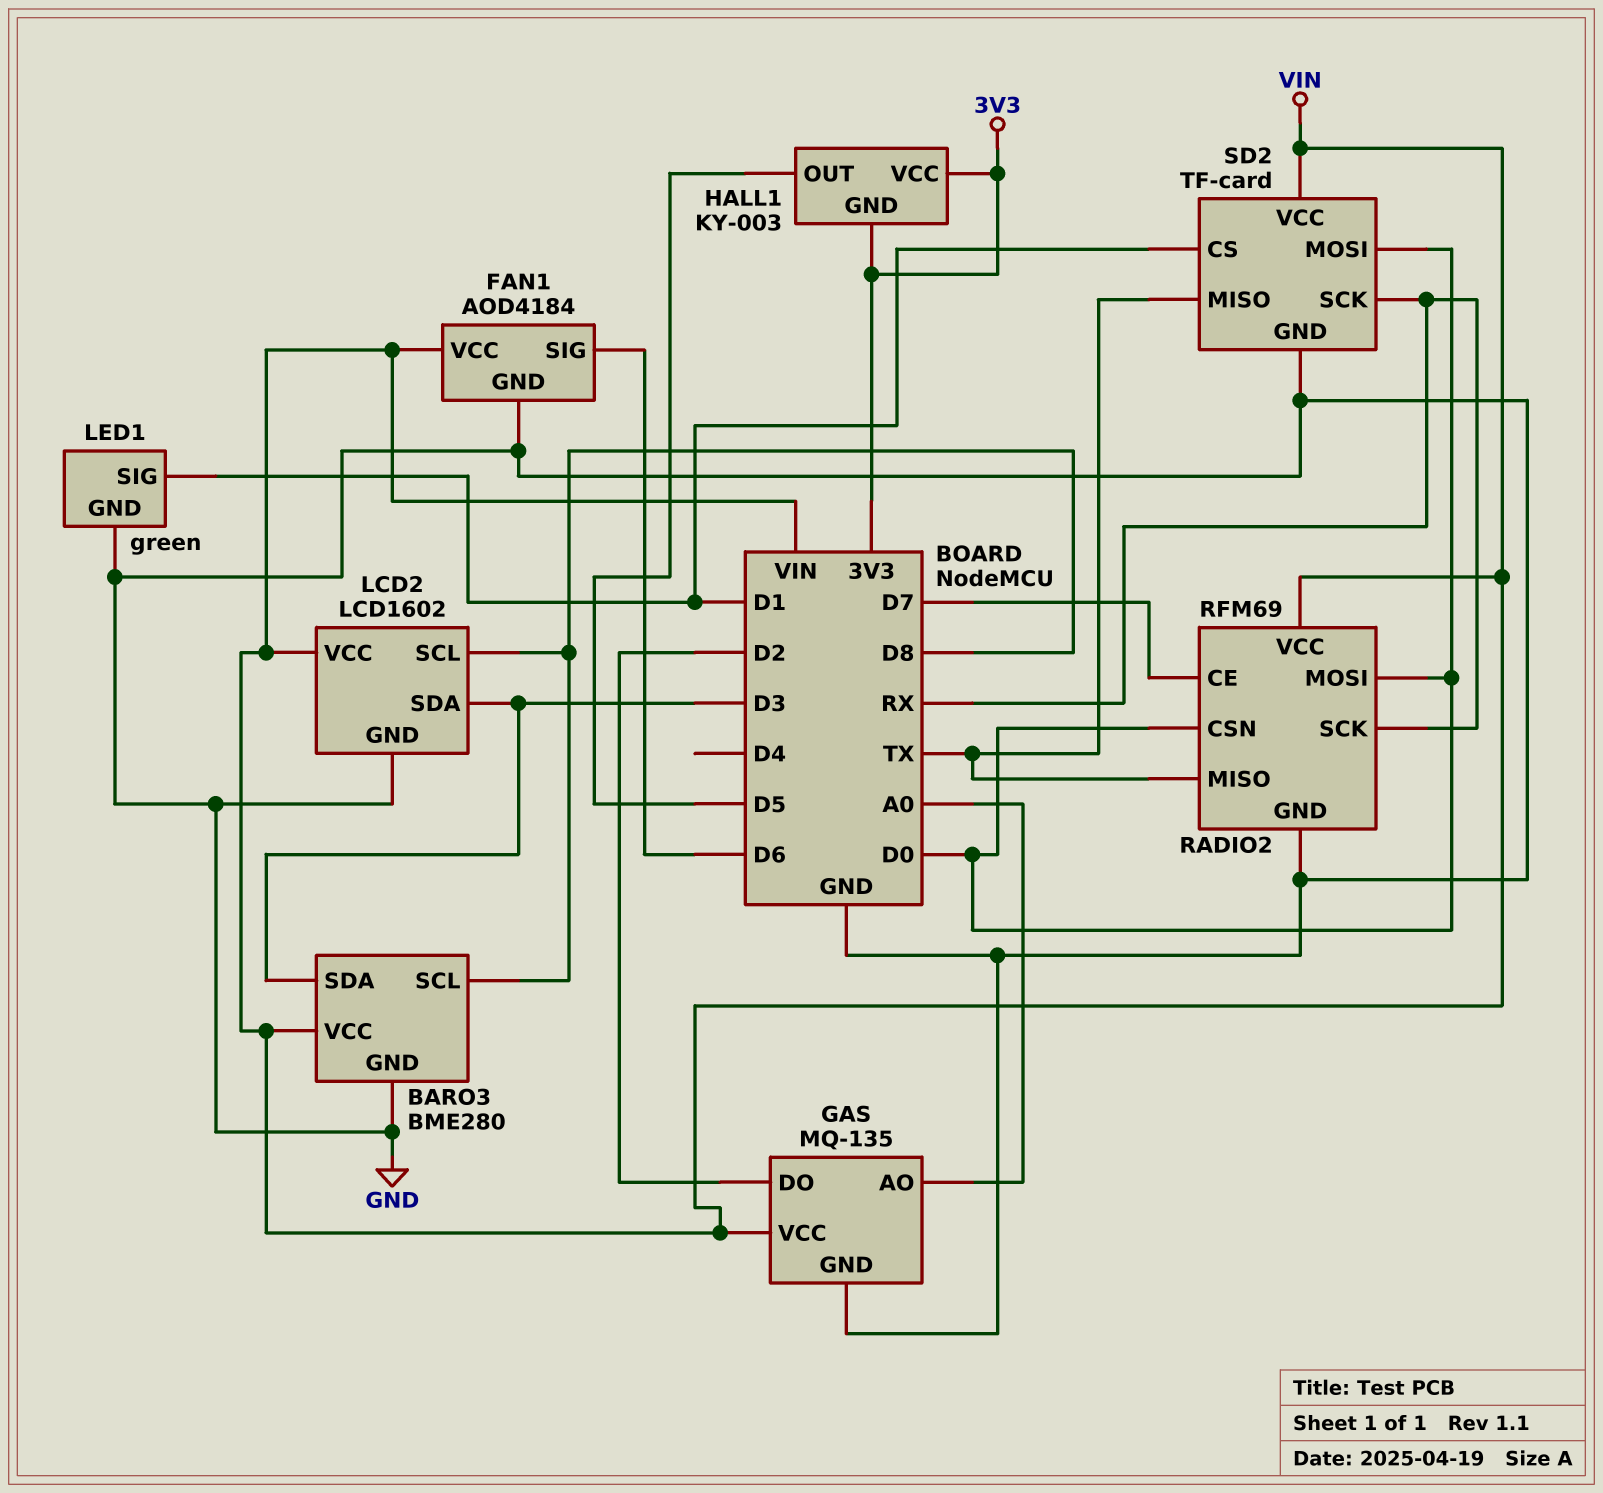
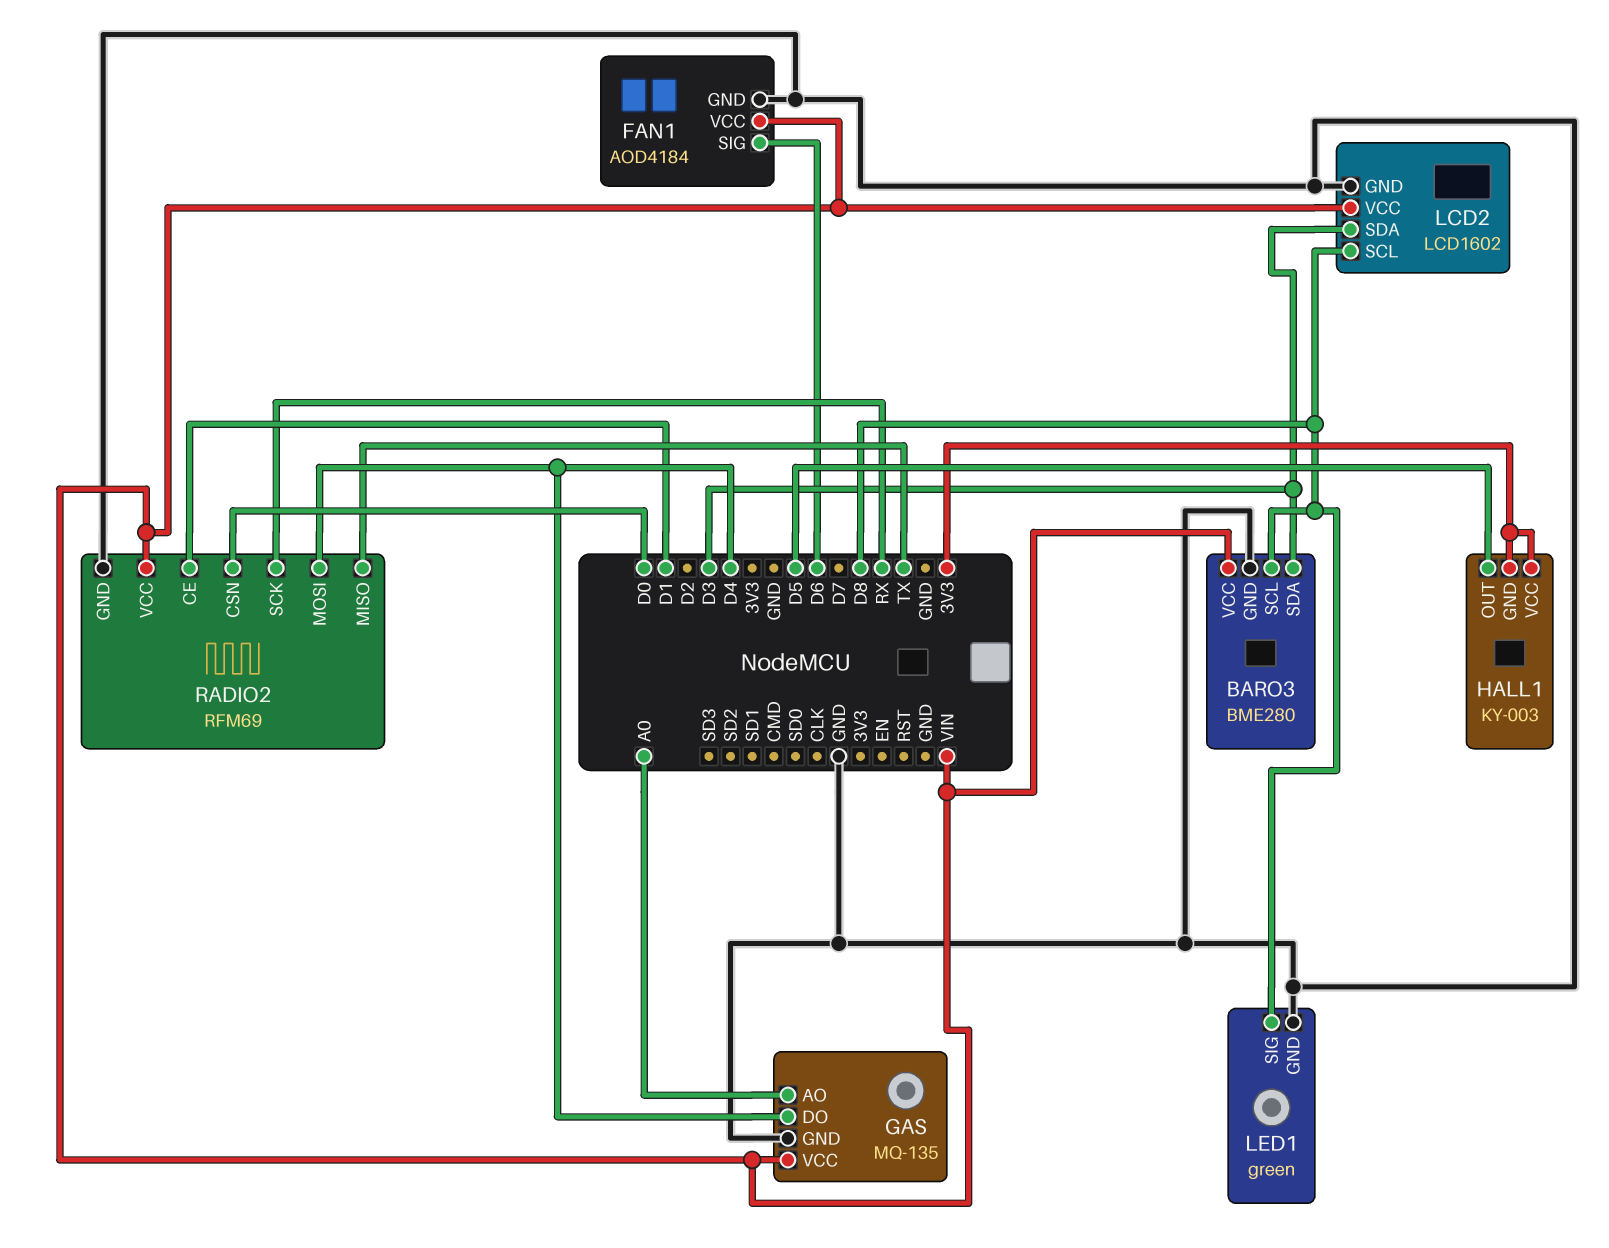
GAS pin DO: D2 -> D4
LED1 pin SIG: D1 -> D8
RADIO2 pin CE: D7 -> D1
RADIO2 pin MOSI: D0 -> D4
SD2: TF-card -> none
SD2 pin CS: D1 -> none
SD2 pin GND: GND -> none
SD2 pin MISO: TX -> none
SD2 pin MOSI: D0 -> none
SD2 pin SCK: RX -> none
SD2 pin VCC: VIN -> none

